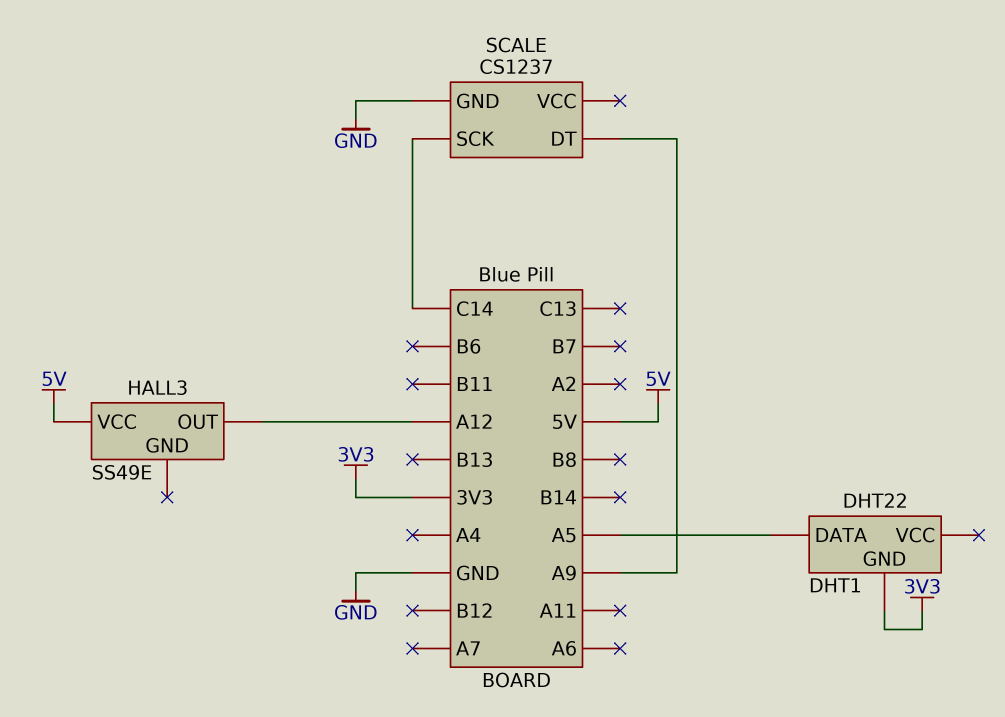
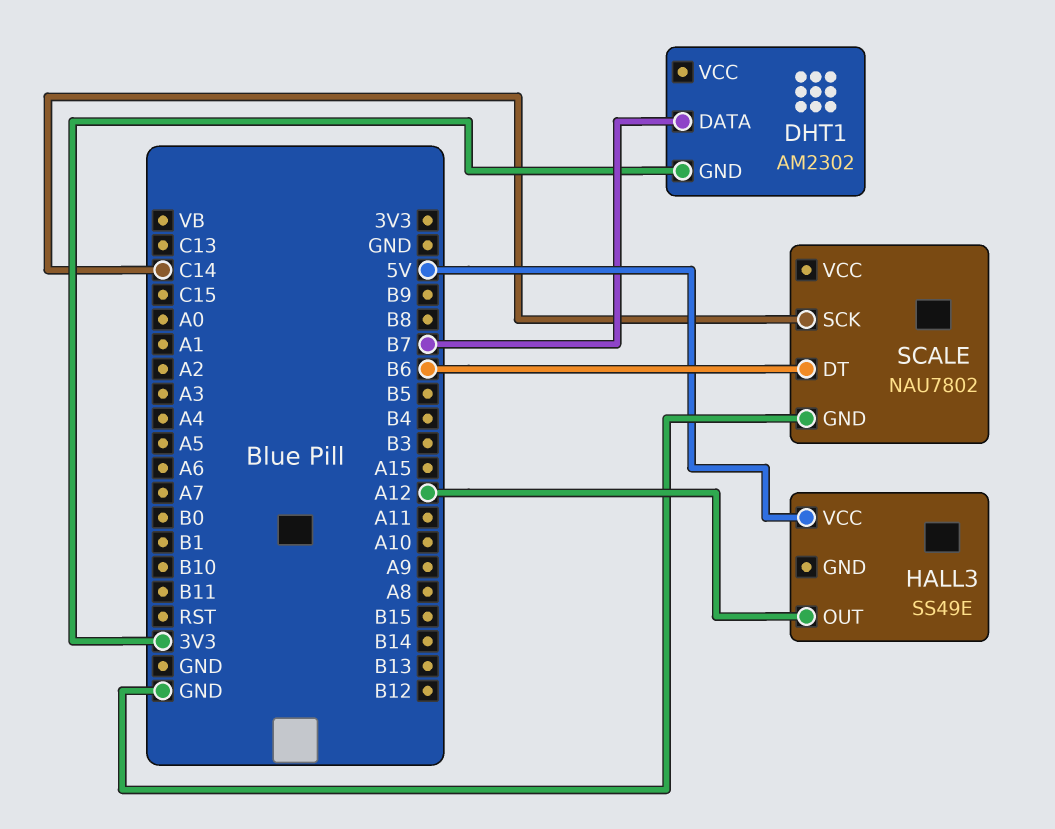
DHT1: DHT22 -> AM2302
DHT1 pin DATA: A5 -> B7
SCALE: CS1237 -> NAU7802
SCALE pin DT: A9 -> B6

